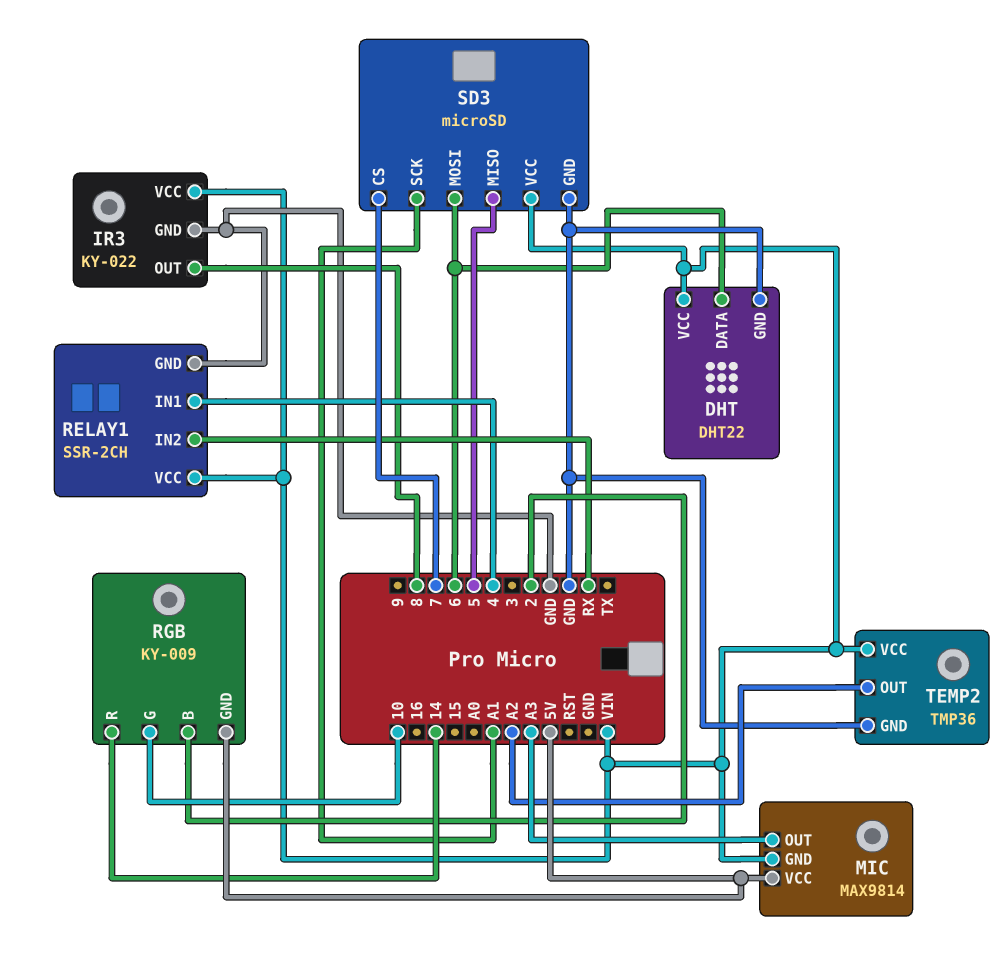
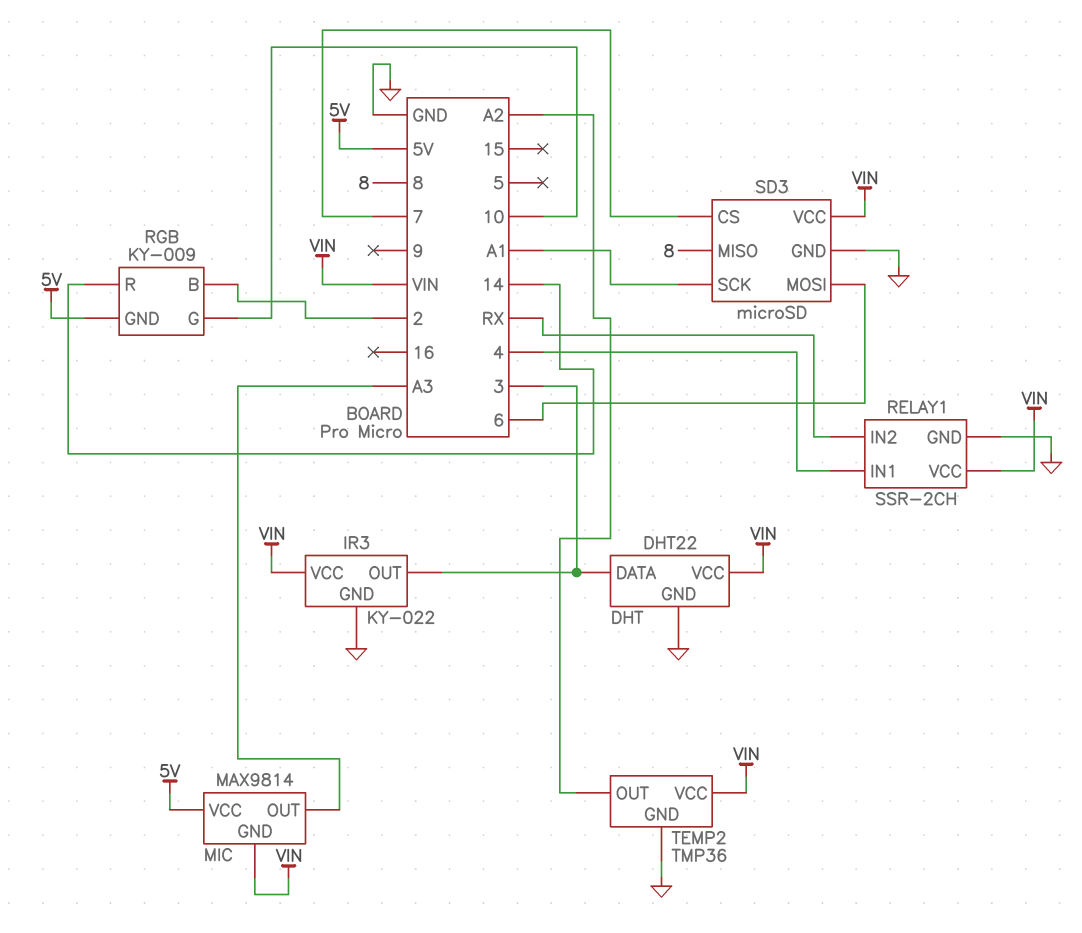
DHT pin DATA: 6 -> 3
IR3 pin OUT: 8 -> 3
SD3 pin MISO: 5 -> 8

